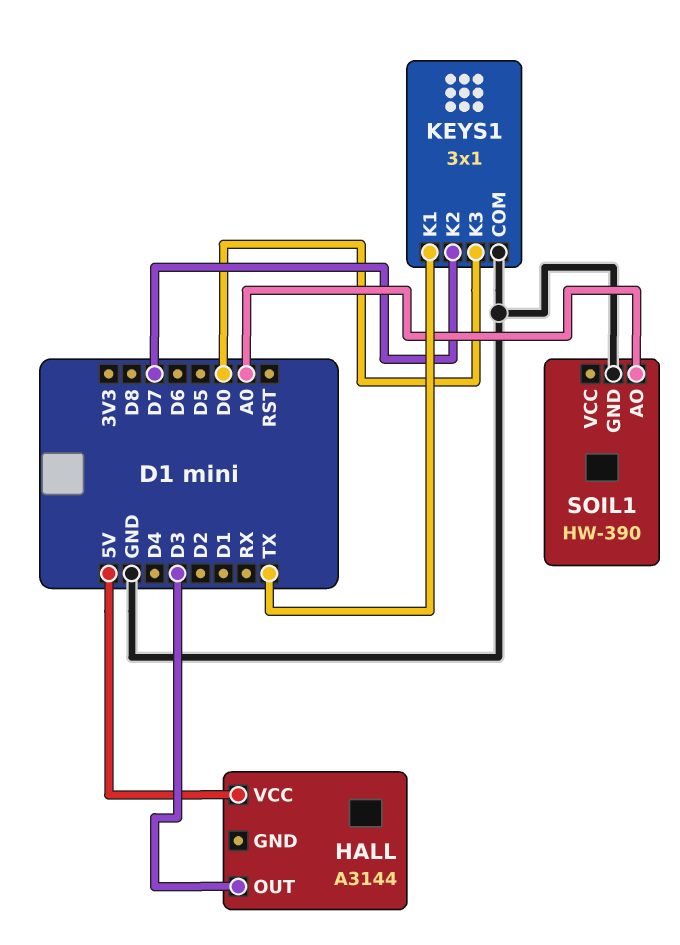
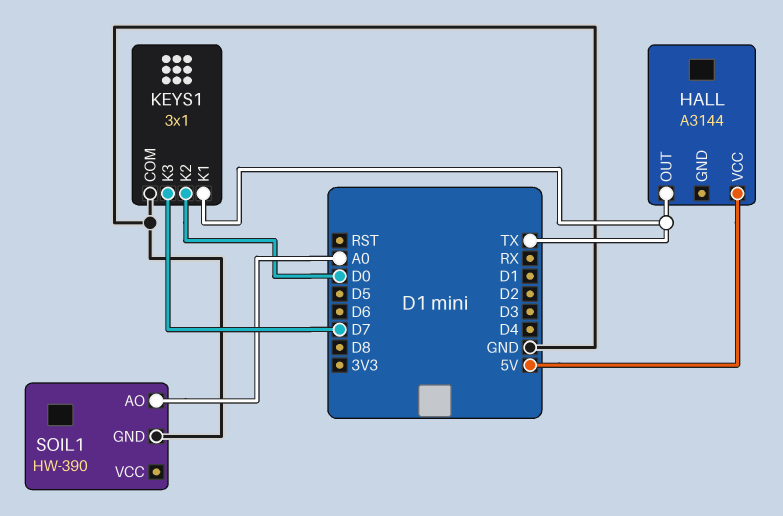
HALL pin OUT: D3 -> TX
KEYS1 pin K2: D7 -> D0
KEYS1 pin K3: D0 -> D7

